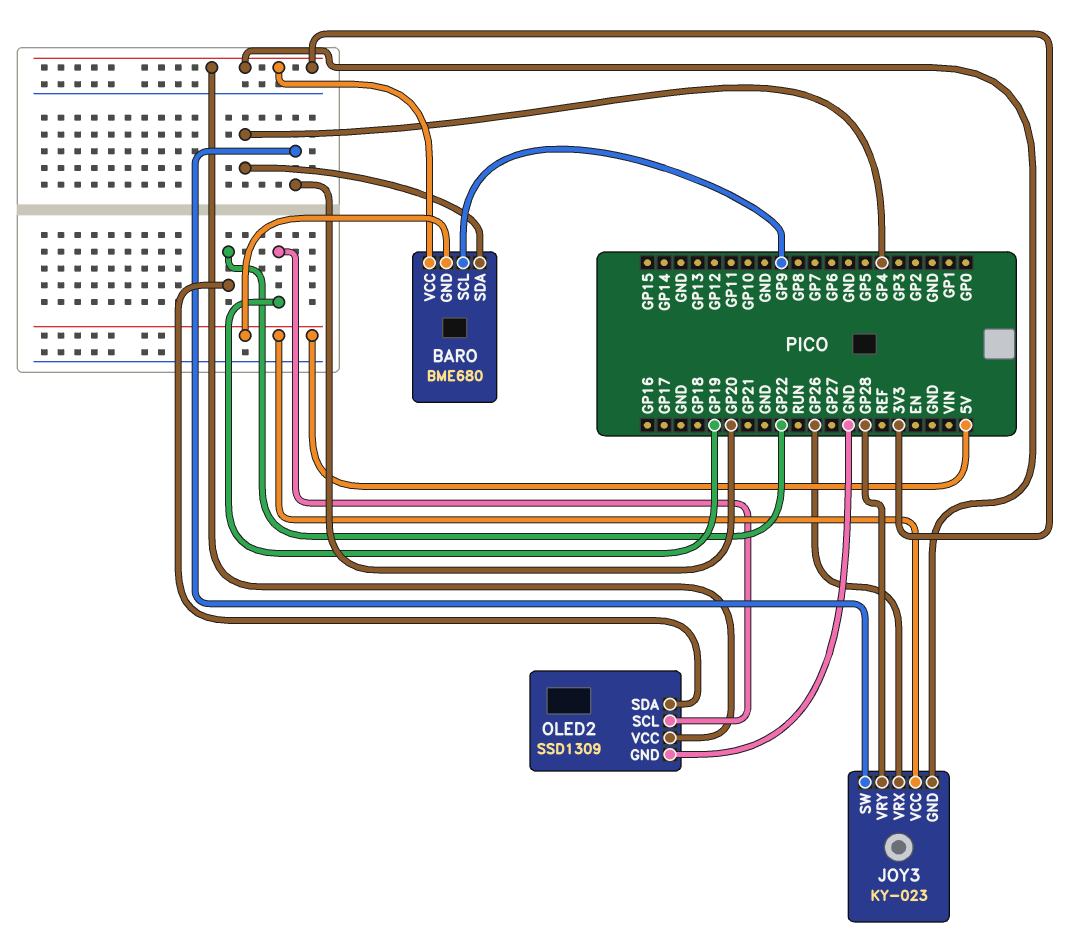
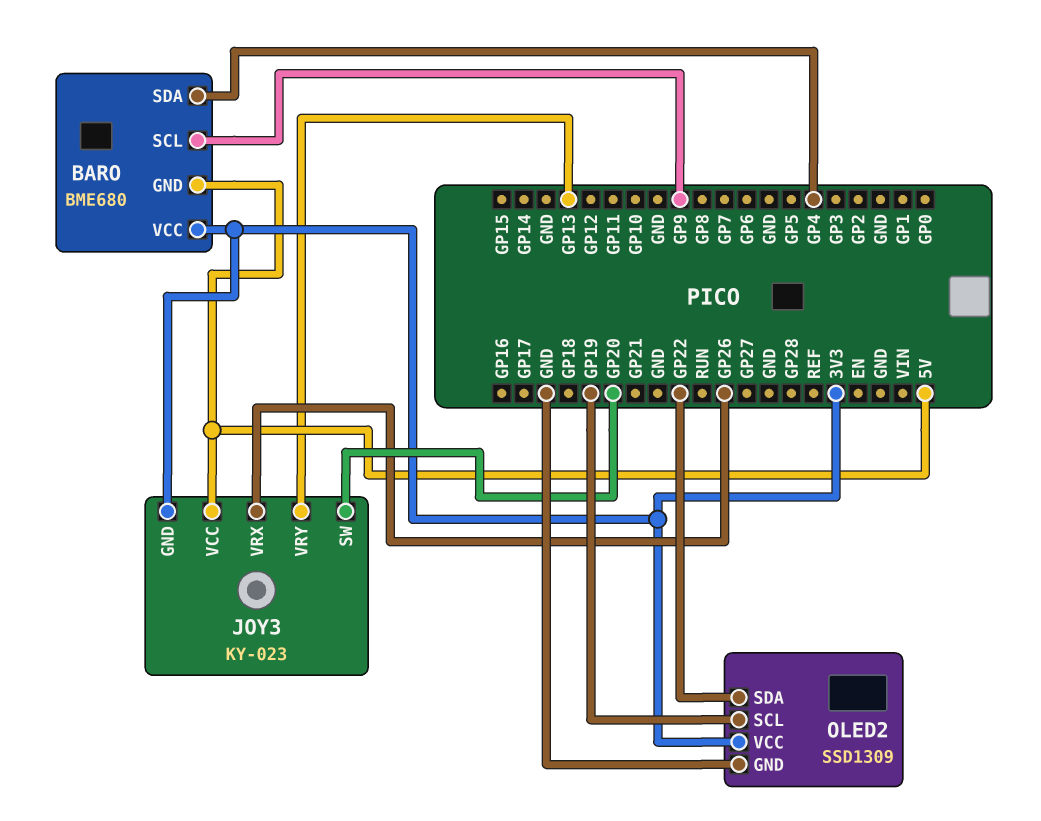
JOY3 pin VRY: GP28 -> GP13

